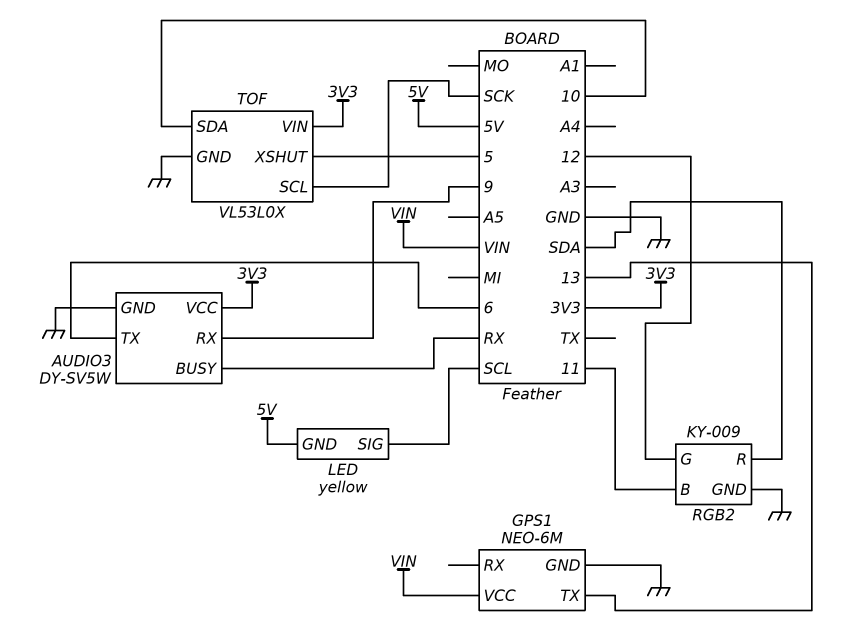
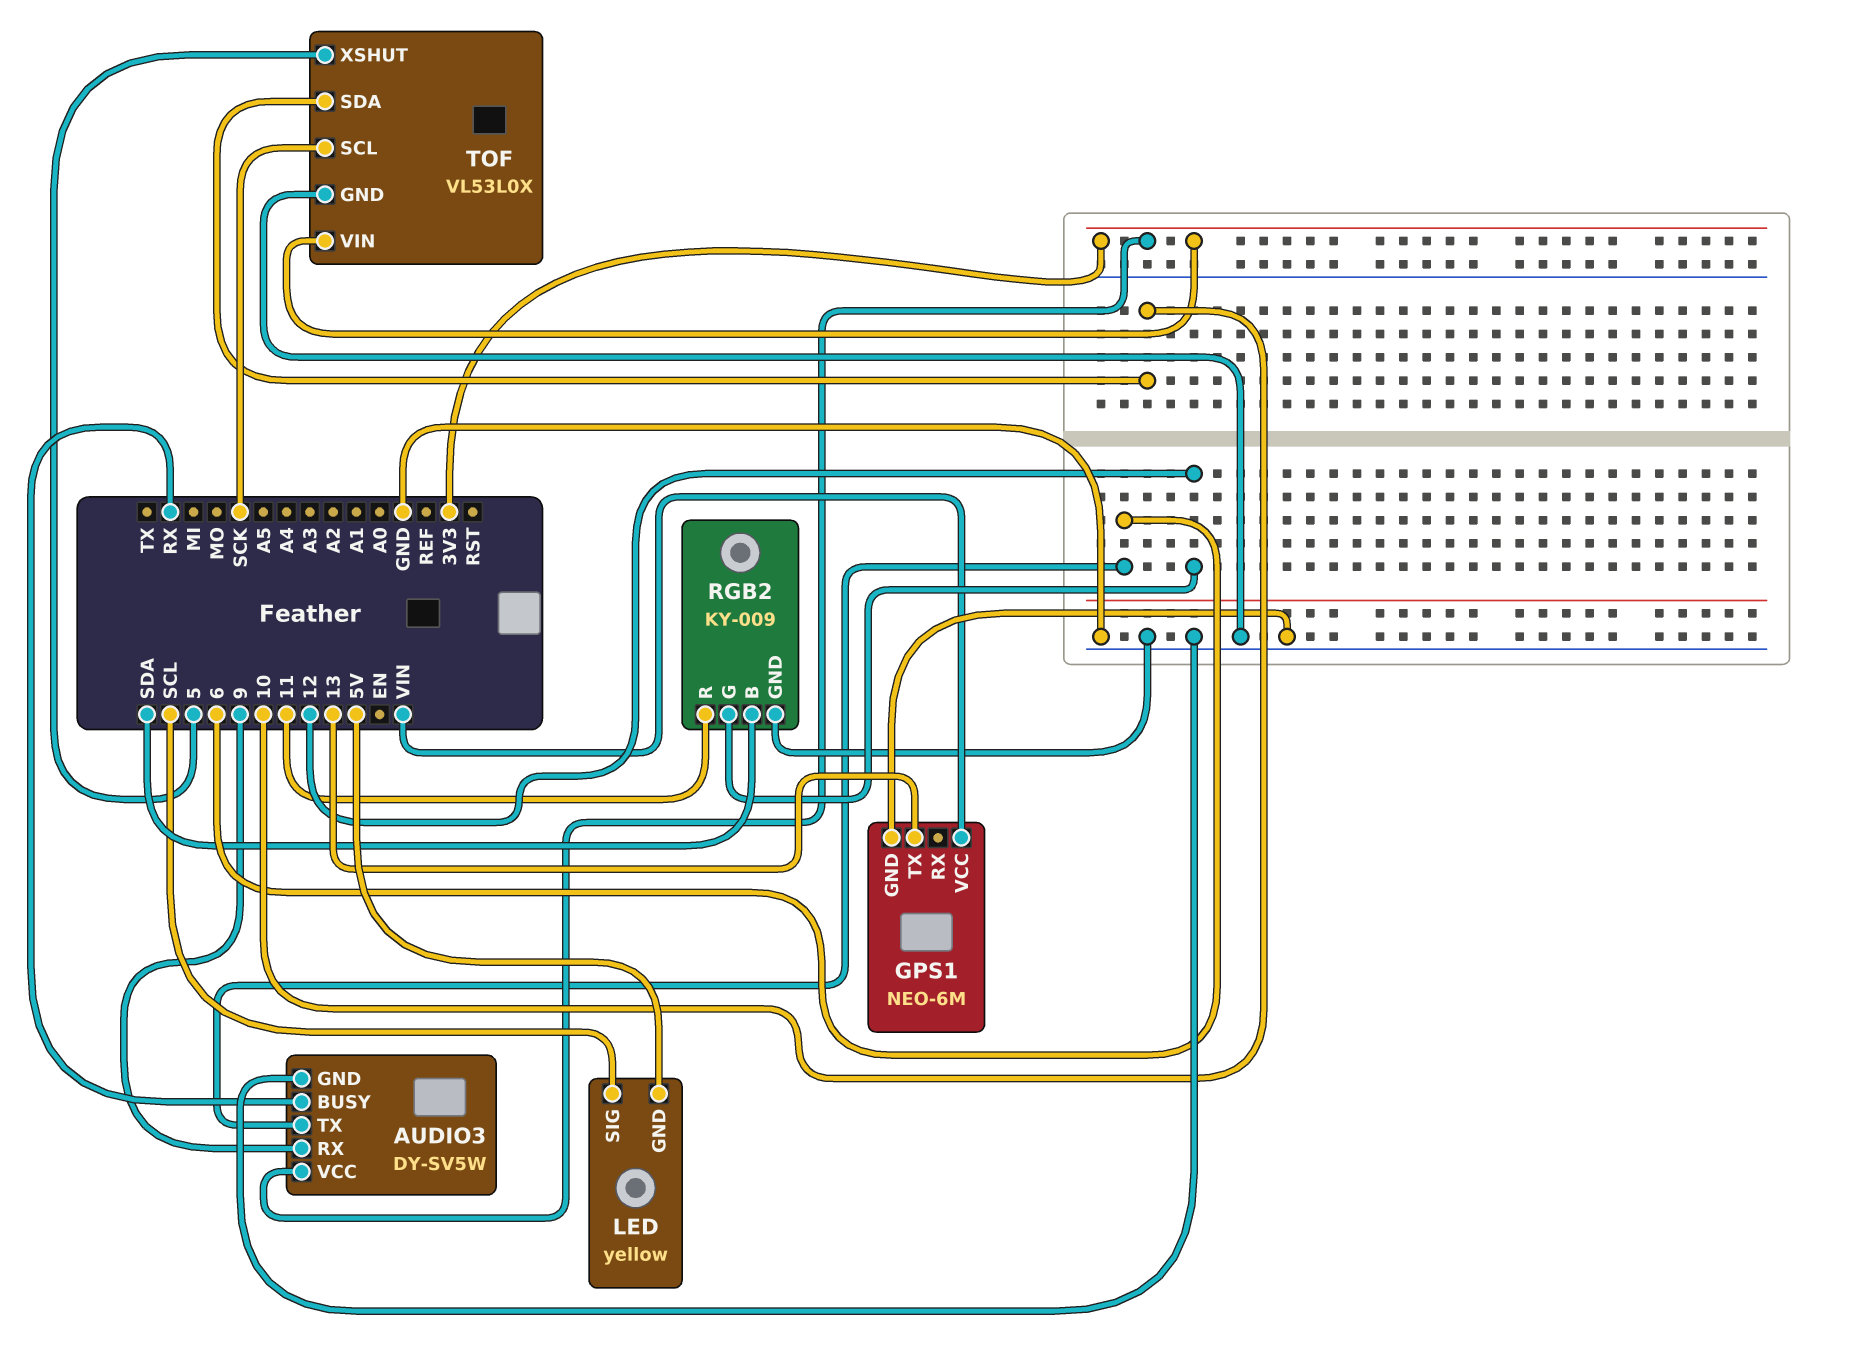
RGB2 pin B: 11 -> SDA
RGB2 pin R: SDA -> 11

